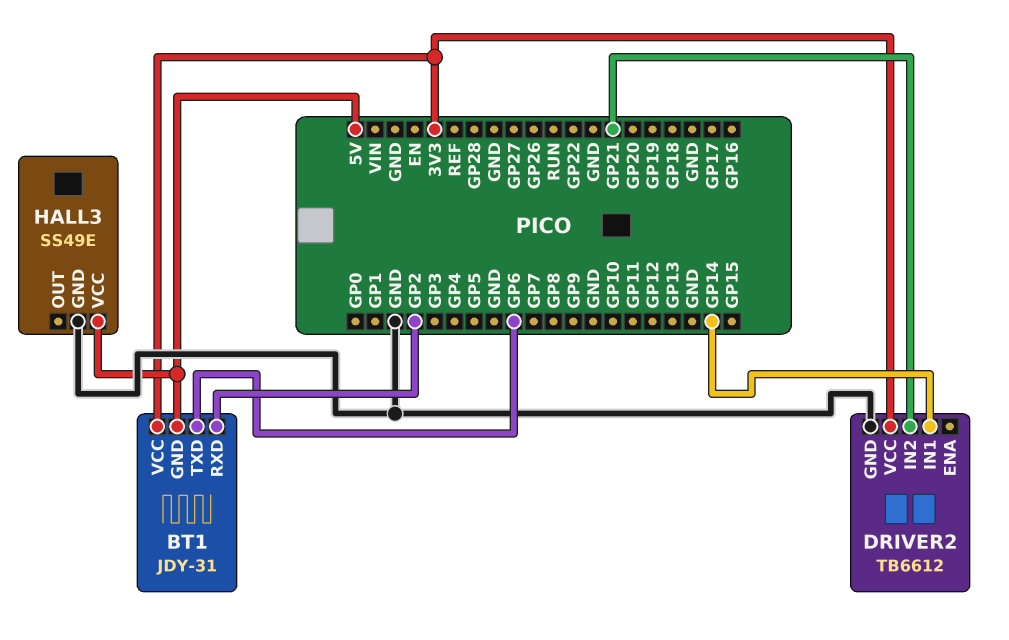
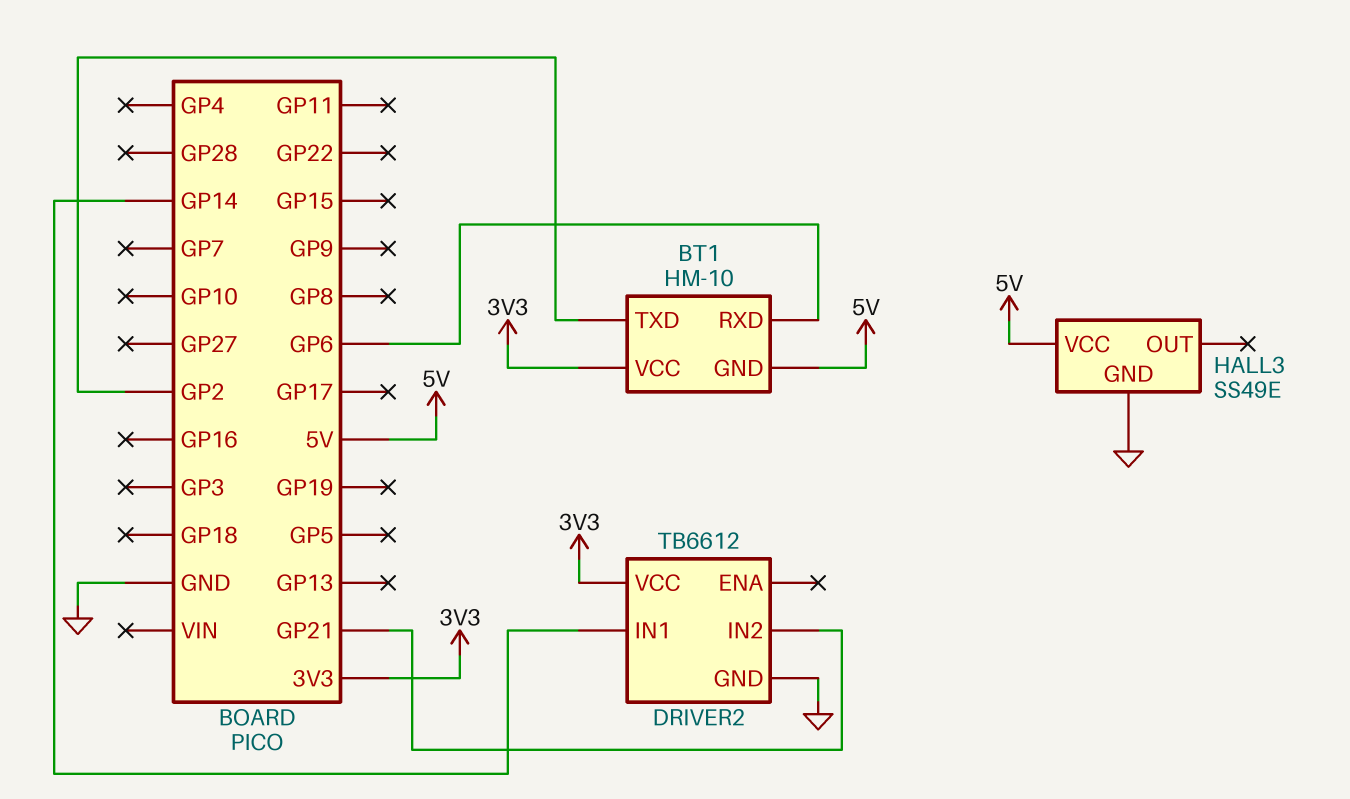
BT1: JDY-31 -> HM-10
BT1 pin RXD: GP2 -> GP6
BT1 pin TXD: GP6 -> GP2

